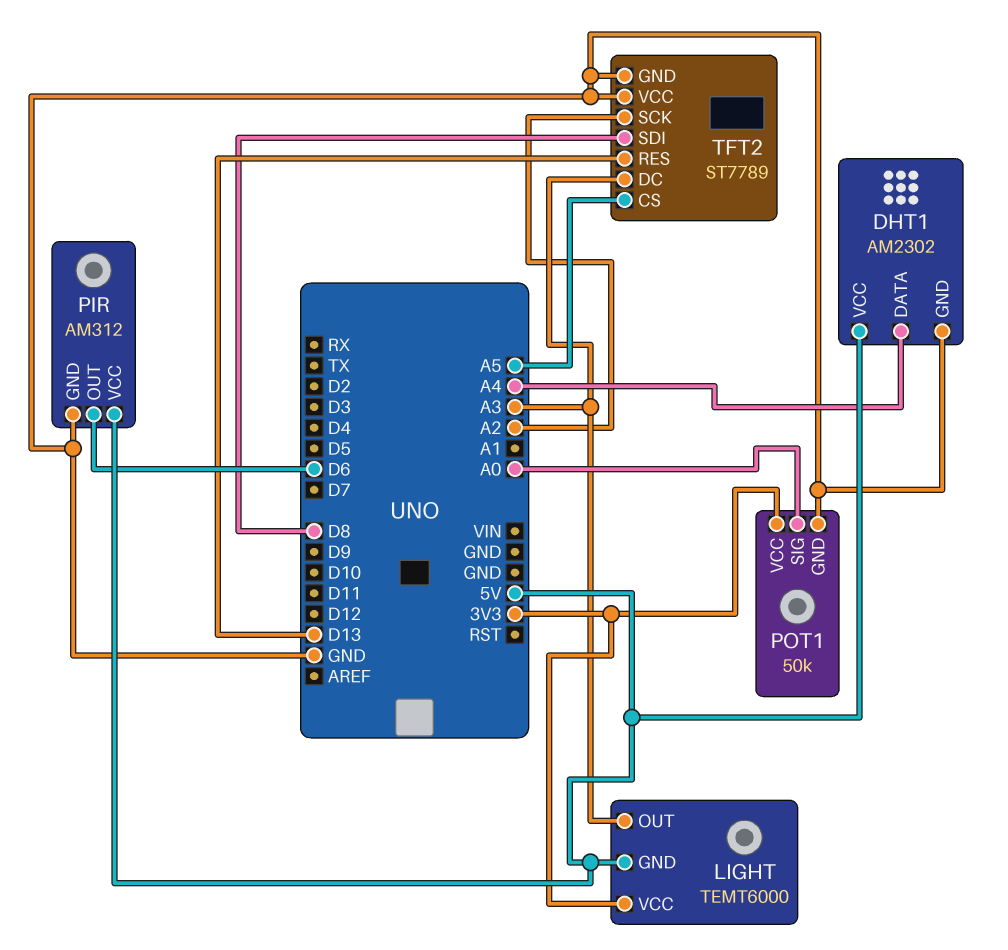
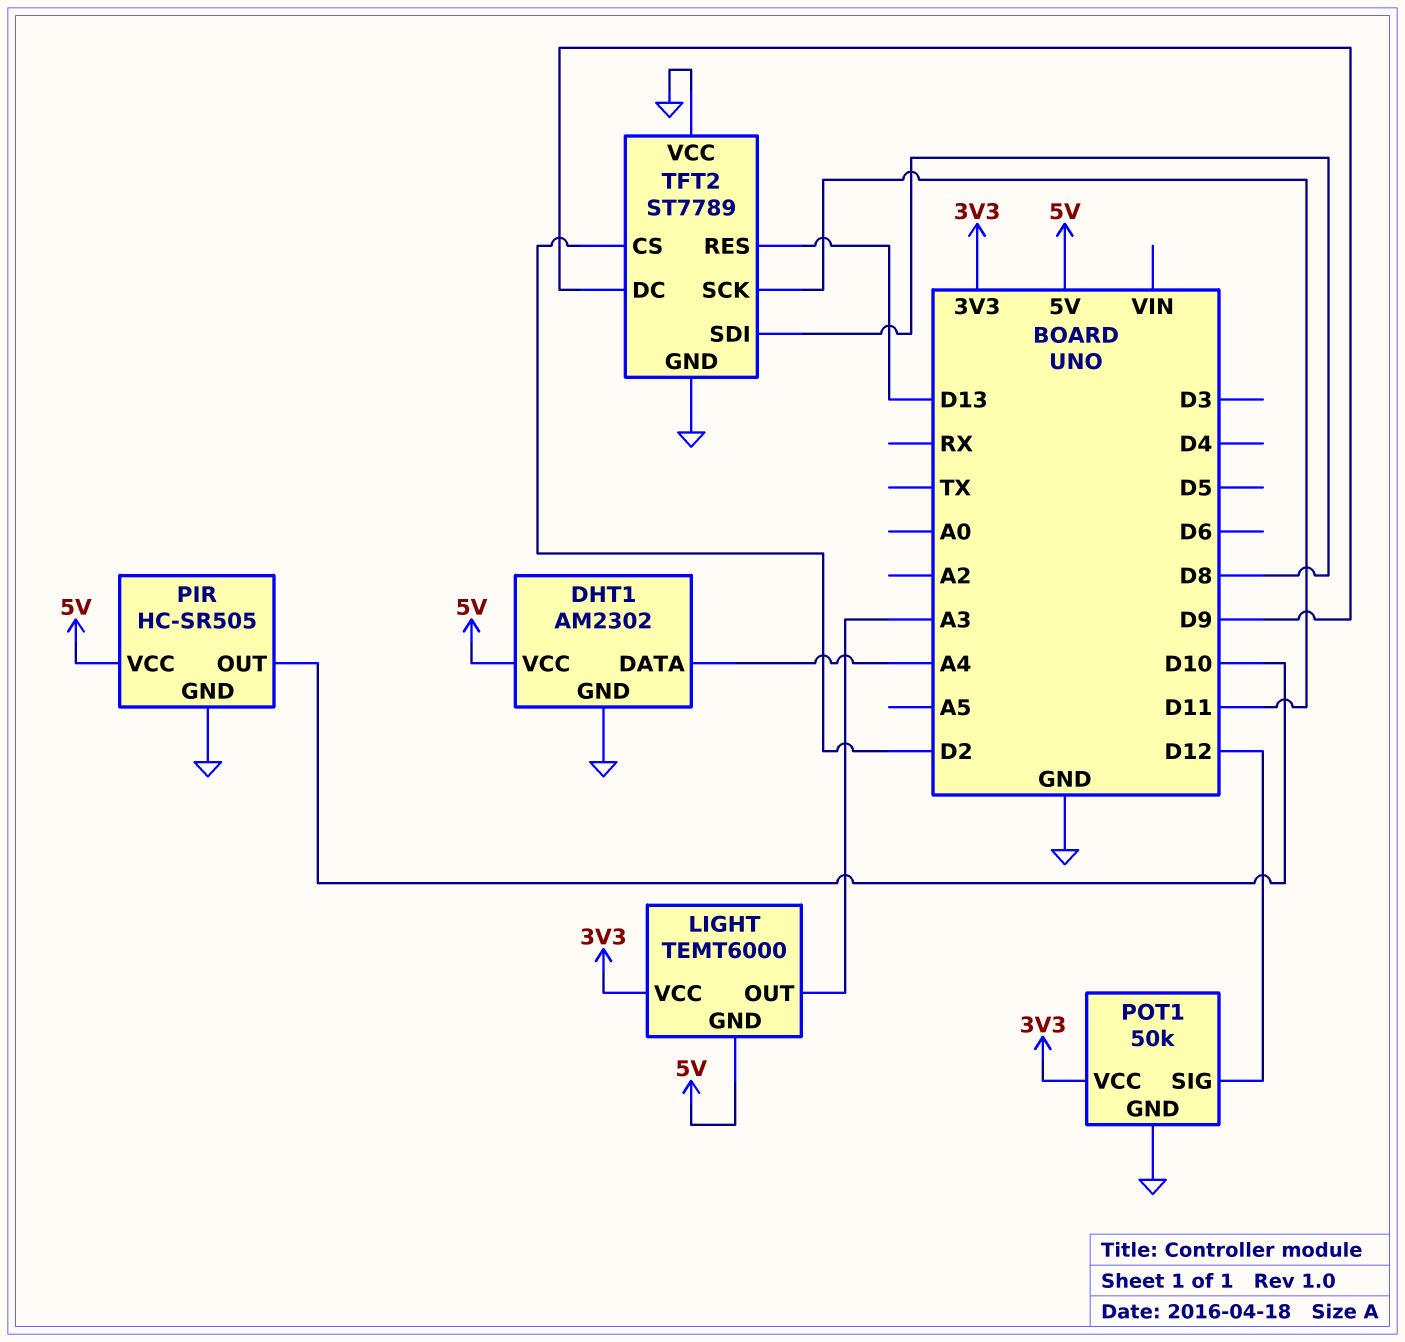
PIR: AM312 -> HC-SR505
PIR pin OUT: D6 -> D10
POT1 pin SIG: A0 -> D12
TFT2 pin CS: A5 -> D2
TFT2 pin DC: A3 -> D9
TFT2 pin SCK: A2 -> D11

